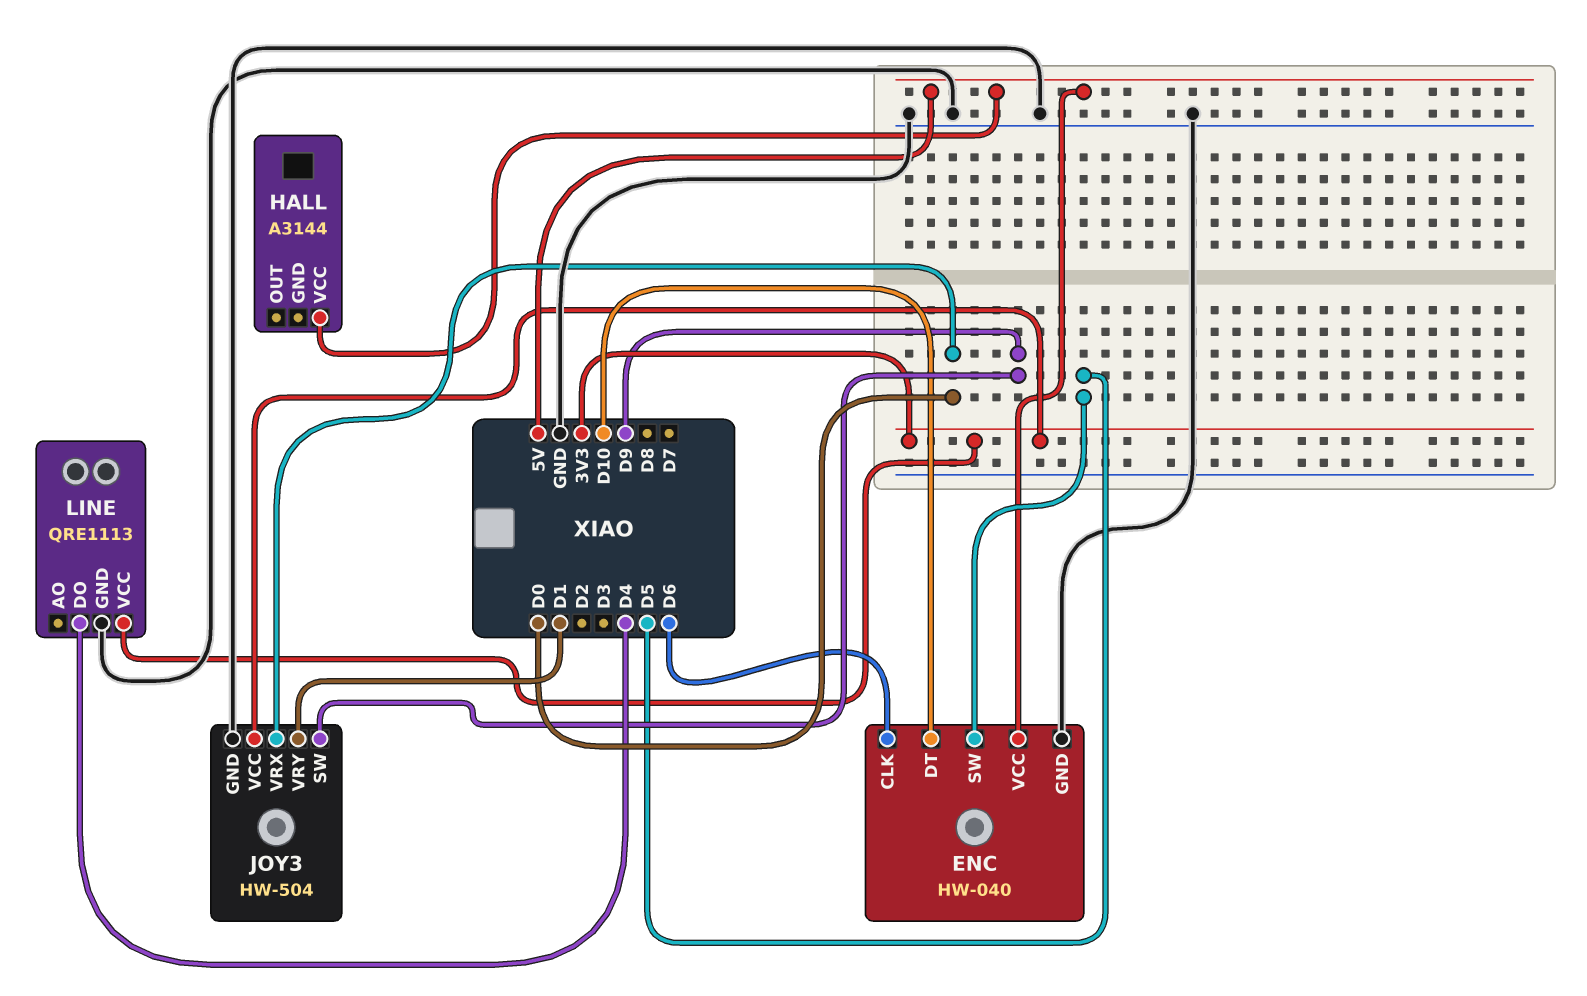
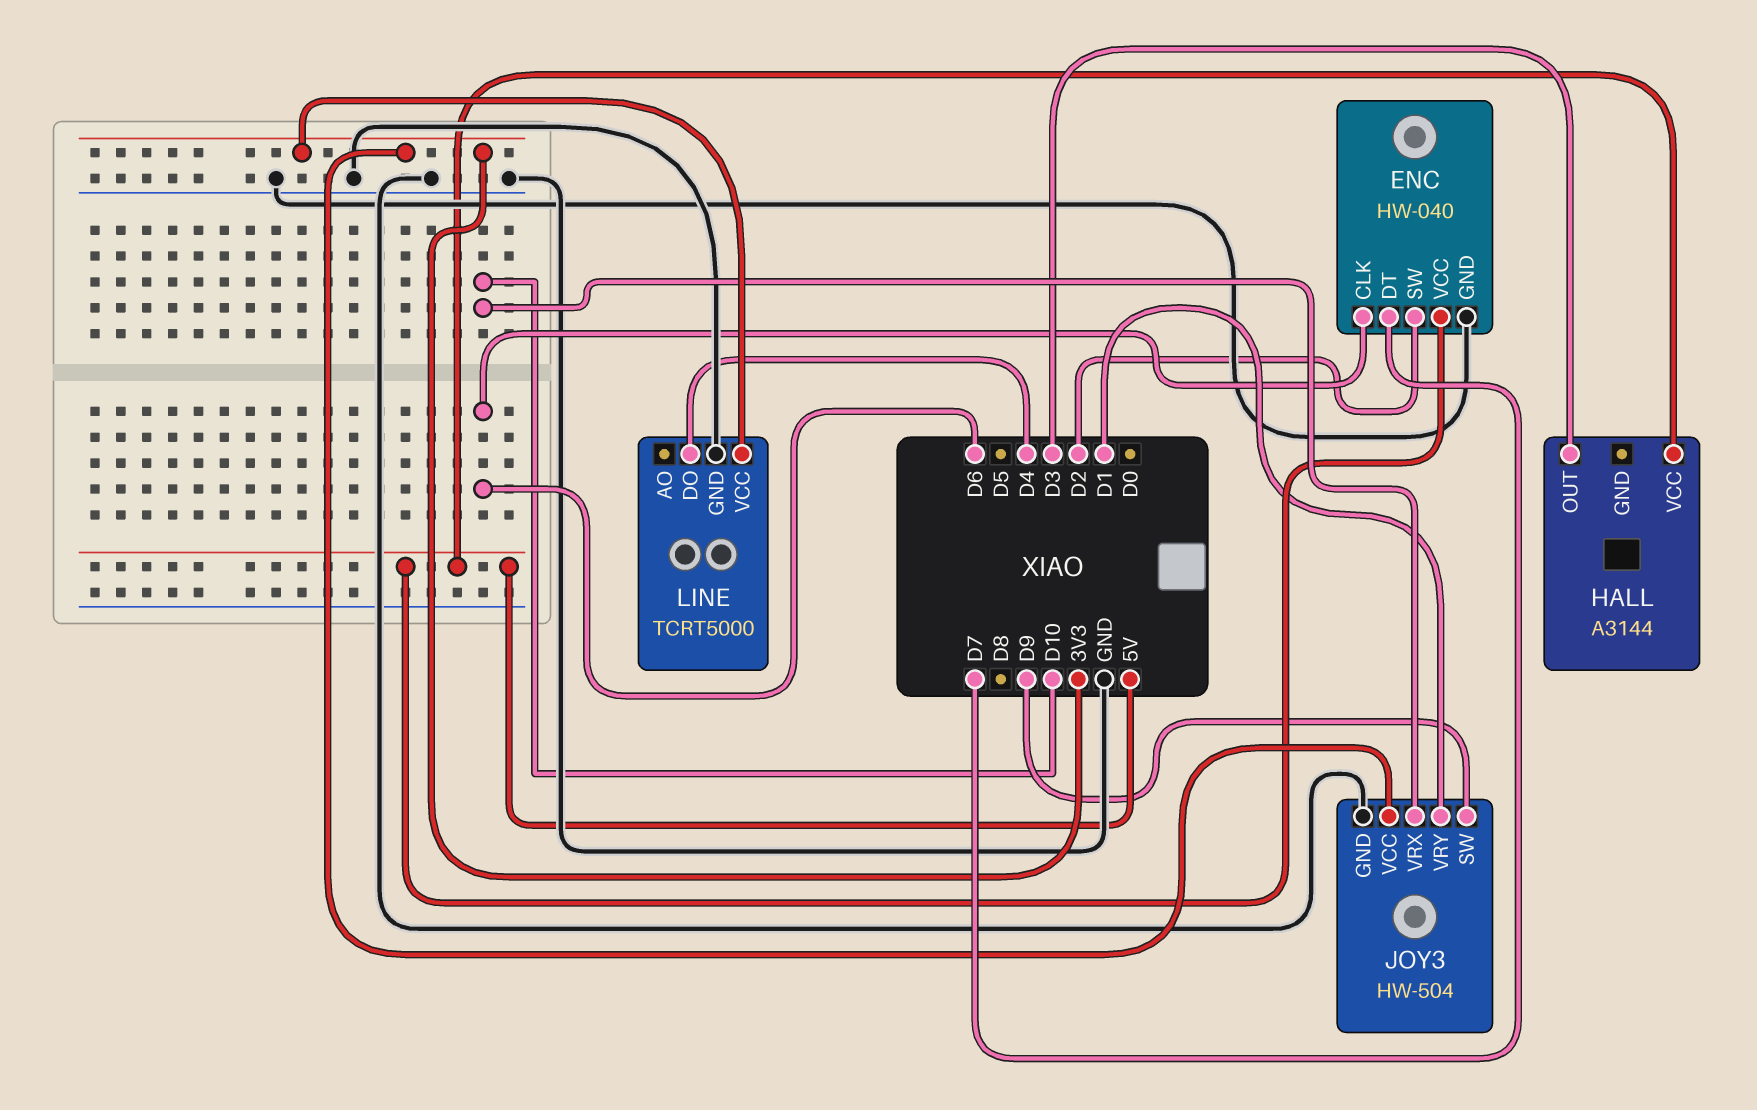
ENC pin DT: D10 -> D7
ENC pin SW: D5 -> D2
HALL pin OUT: none -> D3
JOY3 pin VRX: D0 -> D10
LINE: QRE1113 -> TCRT5000

